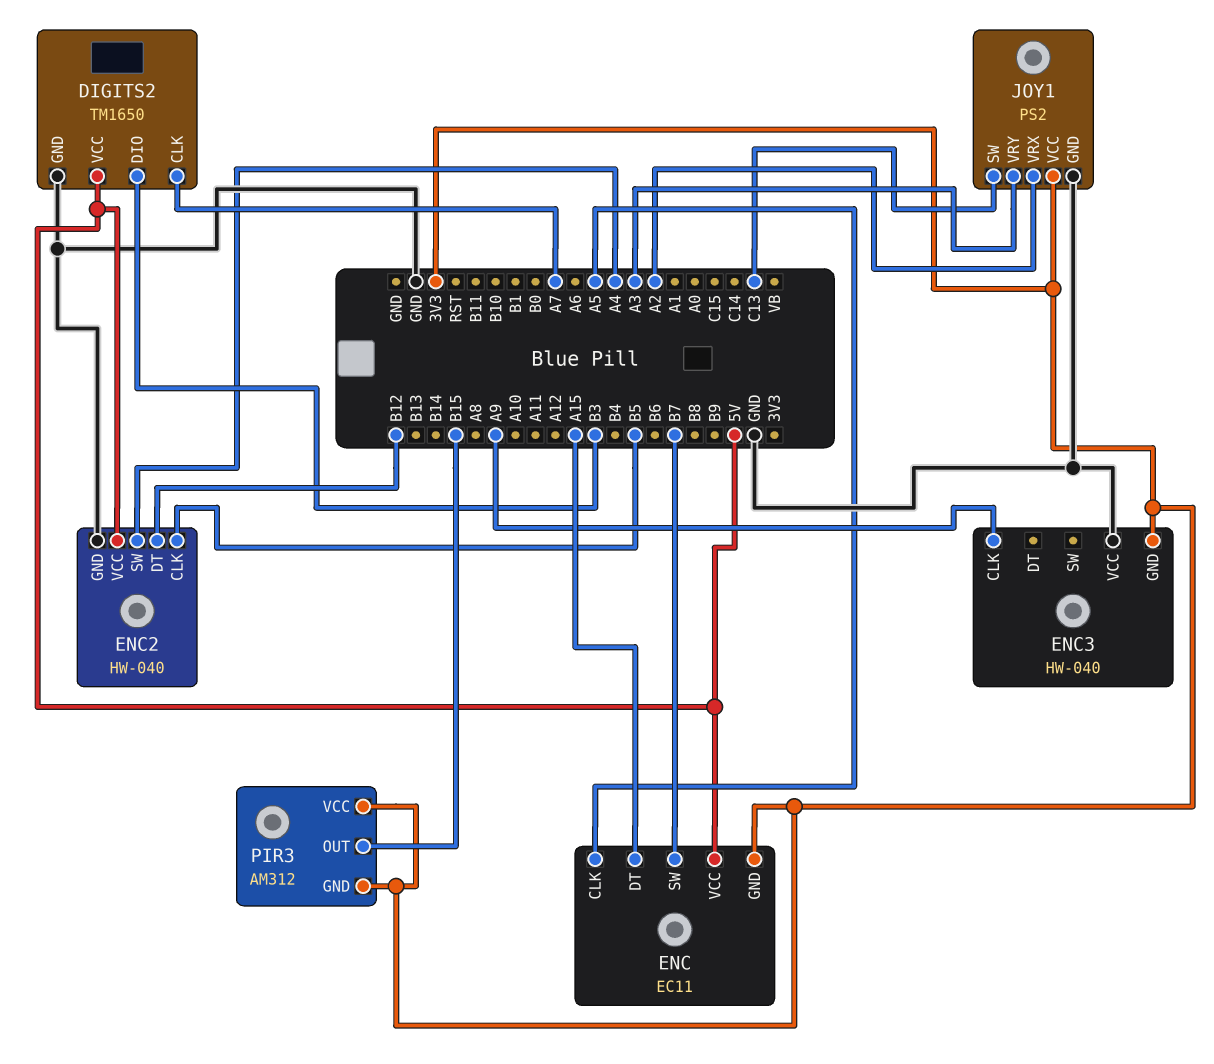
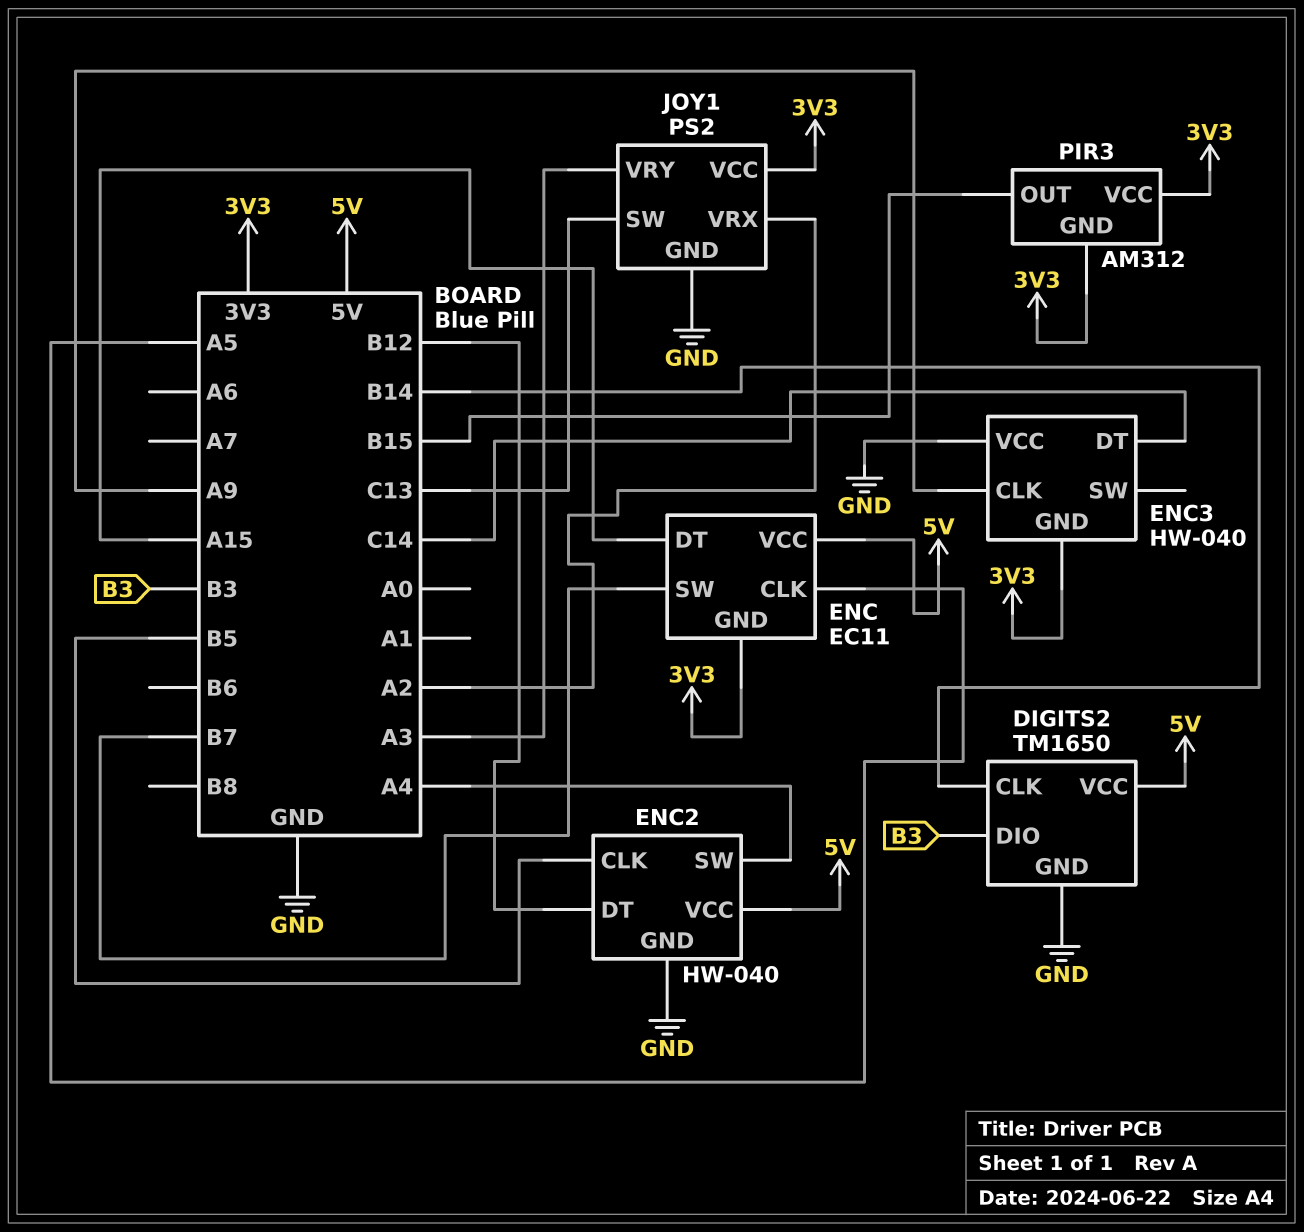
DIGITS2 pin CLK: A7 -> B14
ENC3 pin DT: none -> C14

